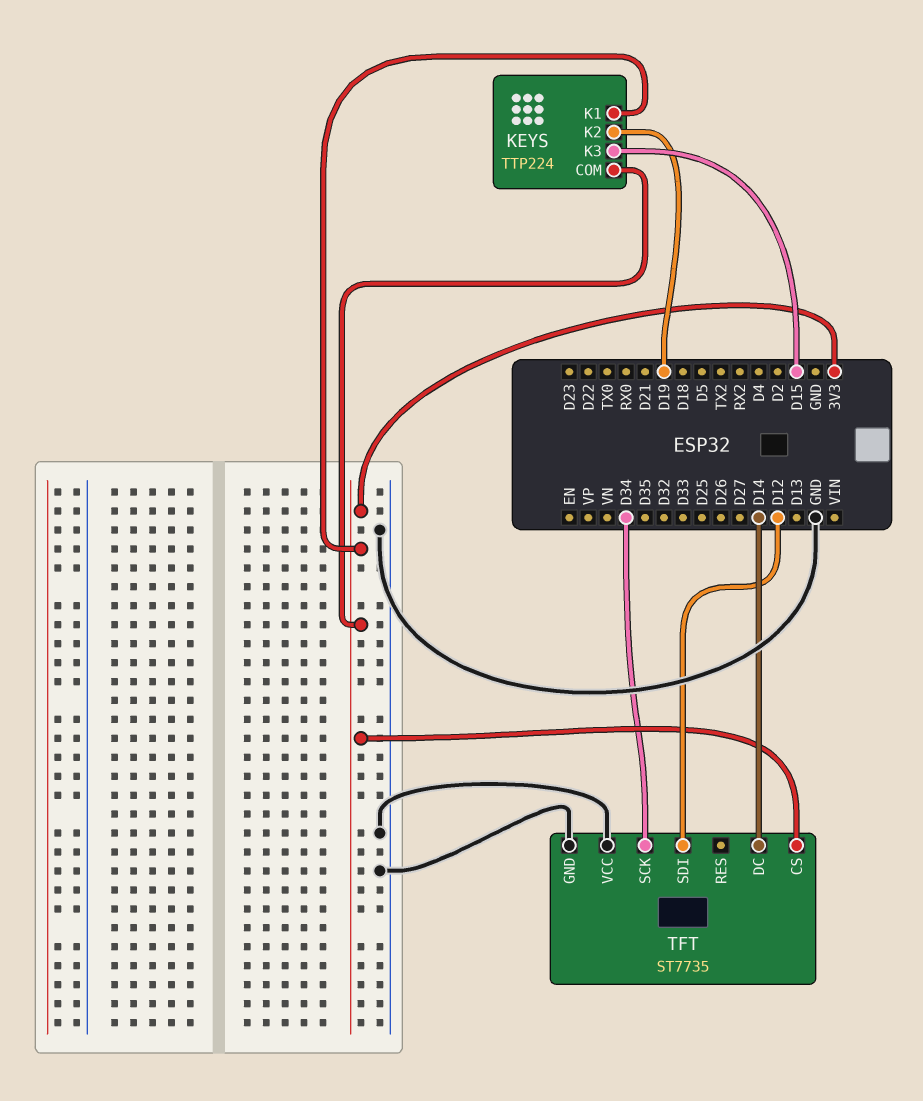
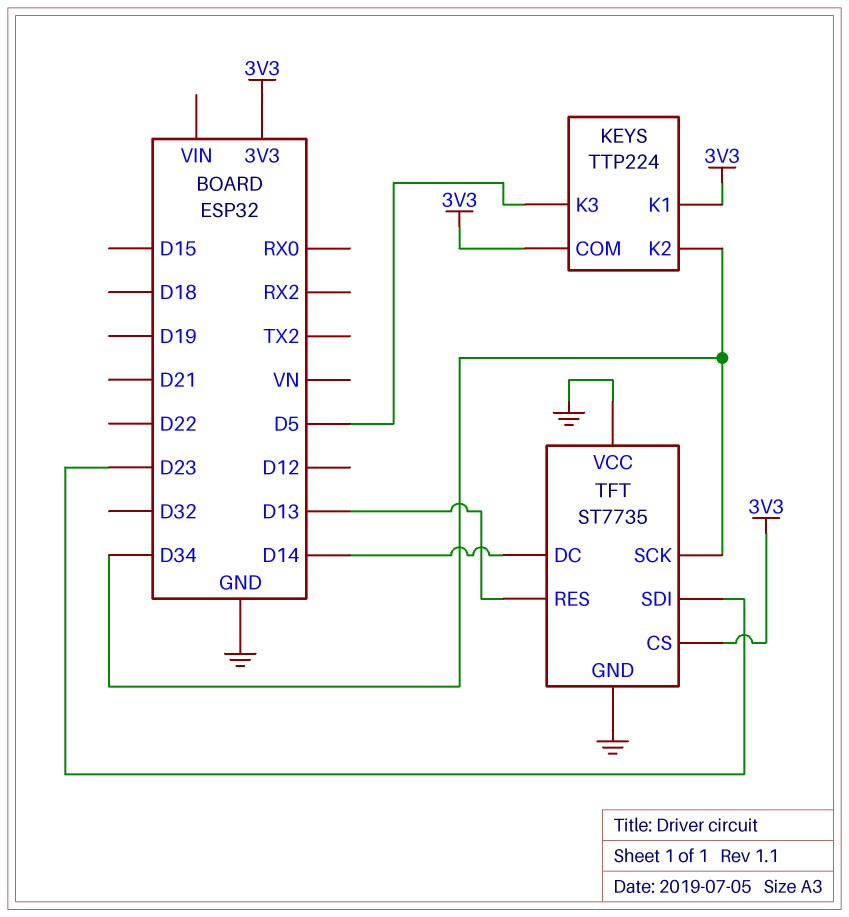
KEYS pin K2: D19 -> D34
KEYS pin K3: D15 -> D5
TFT pin RES: none -> D13
TFT pin SDI: D12 -> D23

